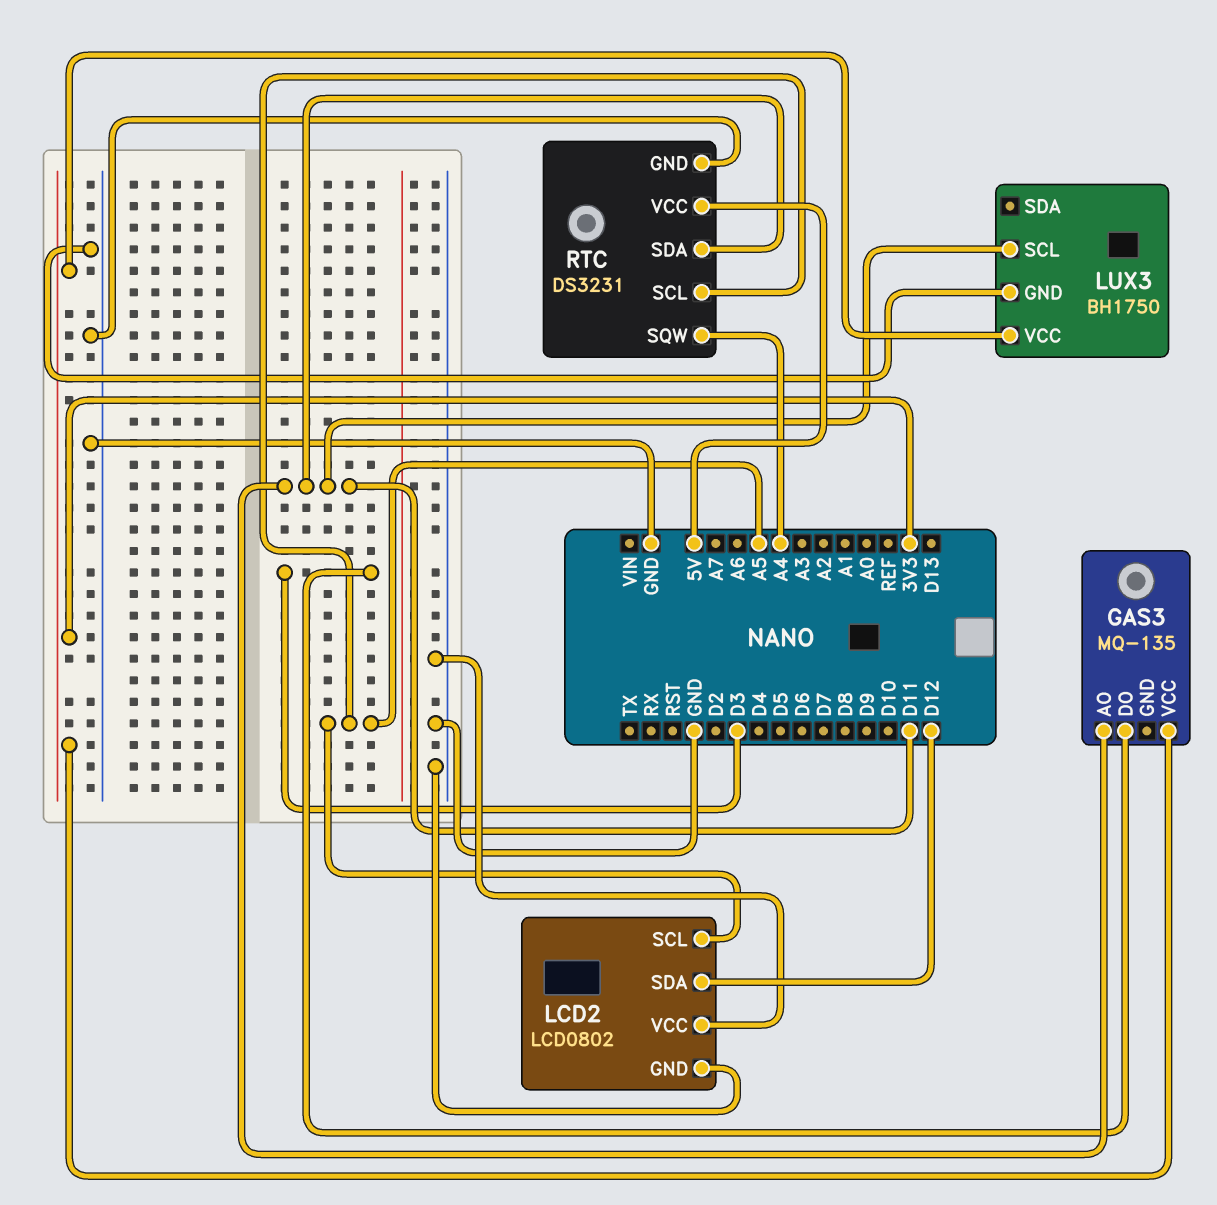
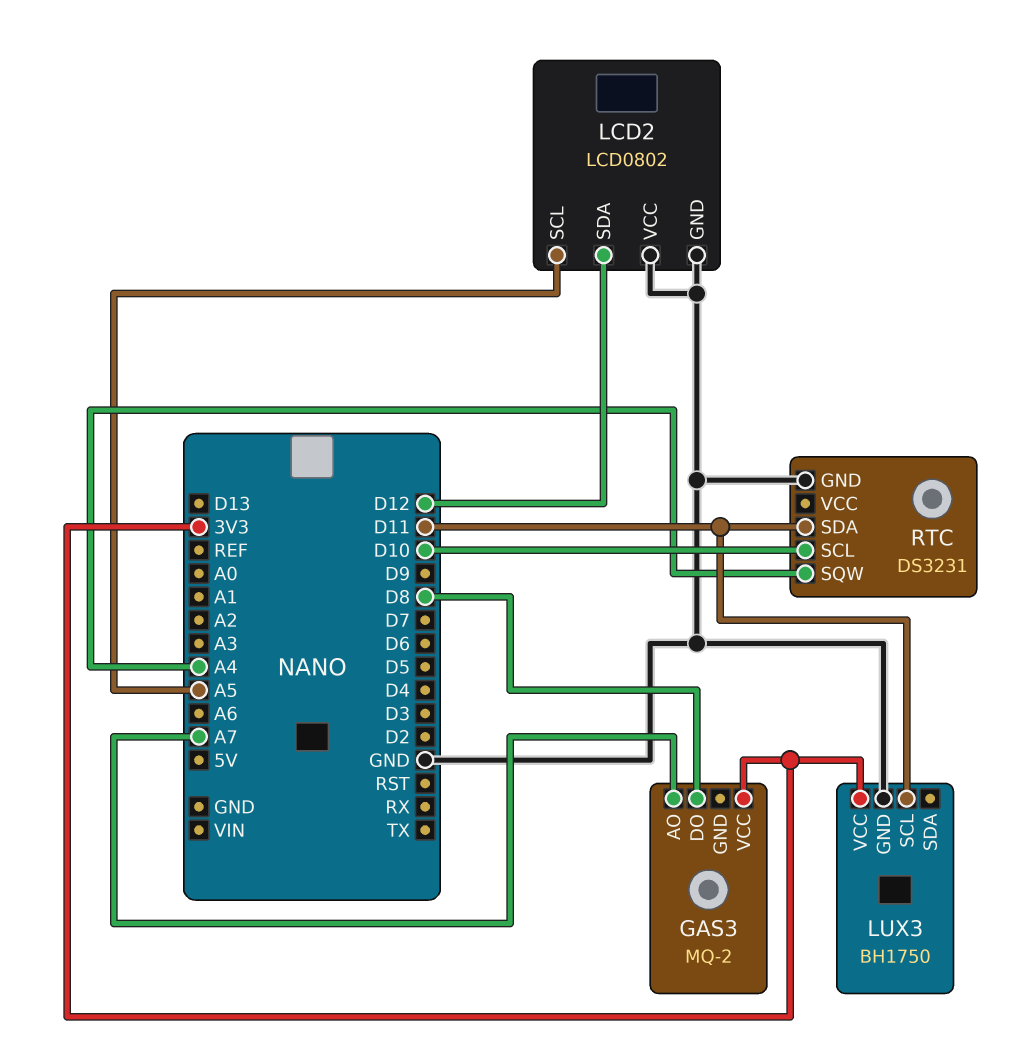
GAS3: MQ-135 -> MQ-2
GAS3 pin AO: D11 -> A7
GAS3 pin DO: D3 -> D8
RTC pin SCL: A5 -> D10
RTC pin VCC: 5V -> none

